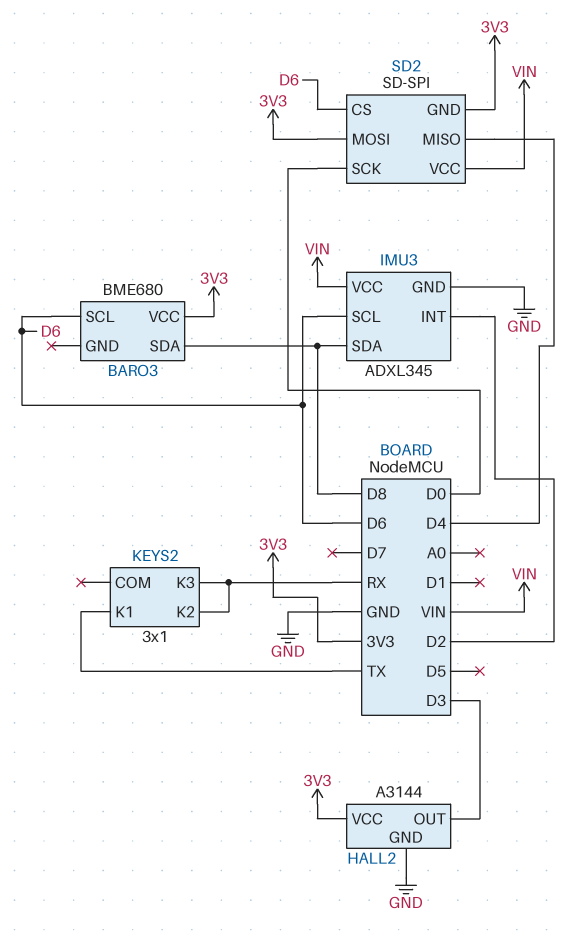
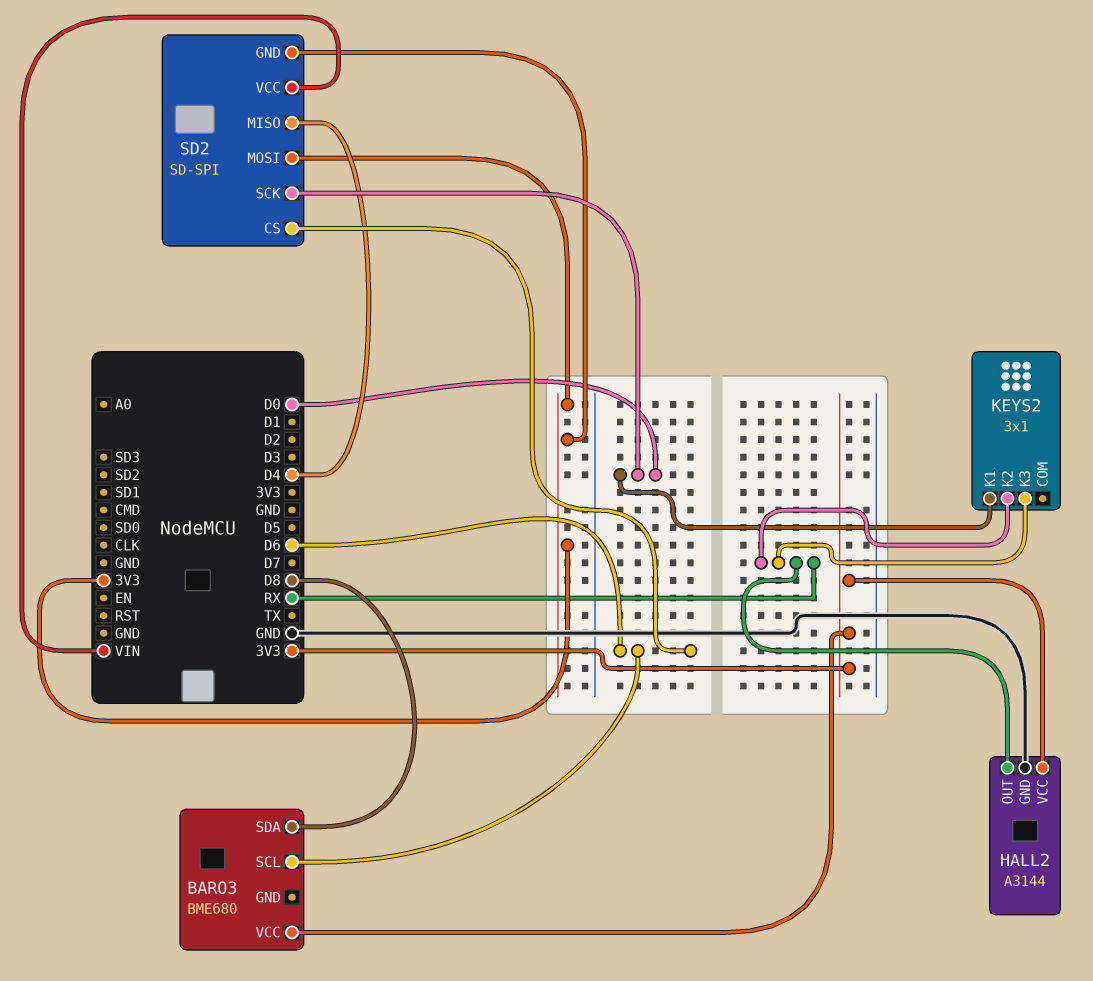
HALL2 pin OUT: D3 -> RX
IMU3: ADXL345 -> none
IMU3 pin GND: GND -> none
IMU3 pin INT: D2 -> none
IMU3 pin SCL: D6 -> none
IMU3 pin SDA: D8 -> none
IMU3 pin VCC: VIN -> none
KEYS2 pin K1: TX -> D0

